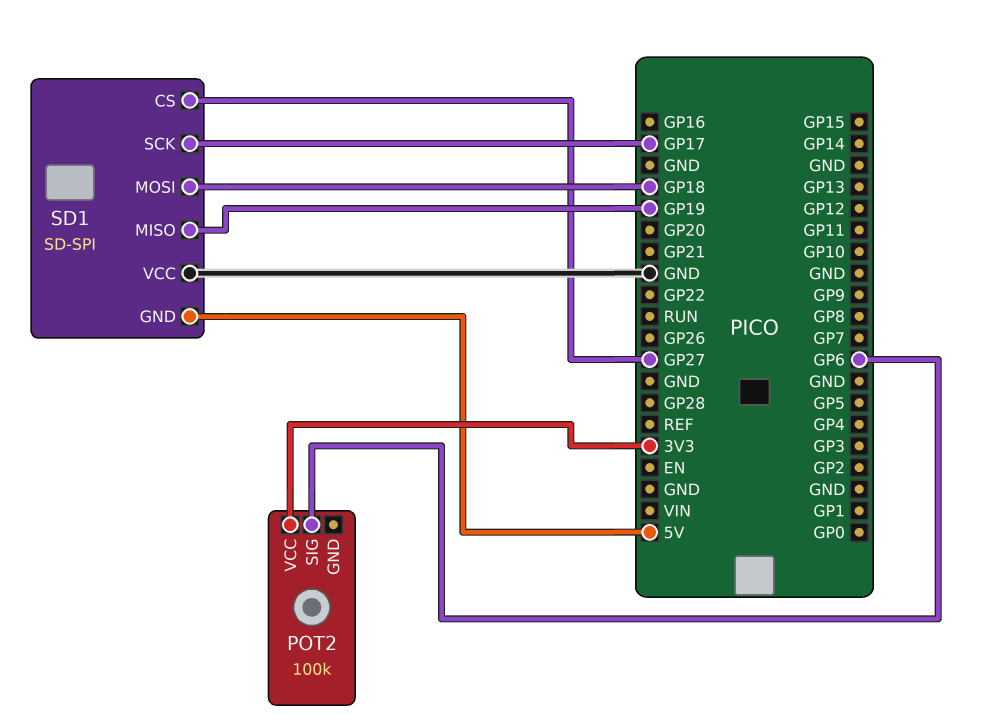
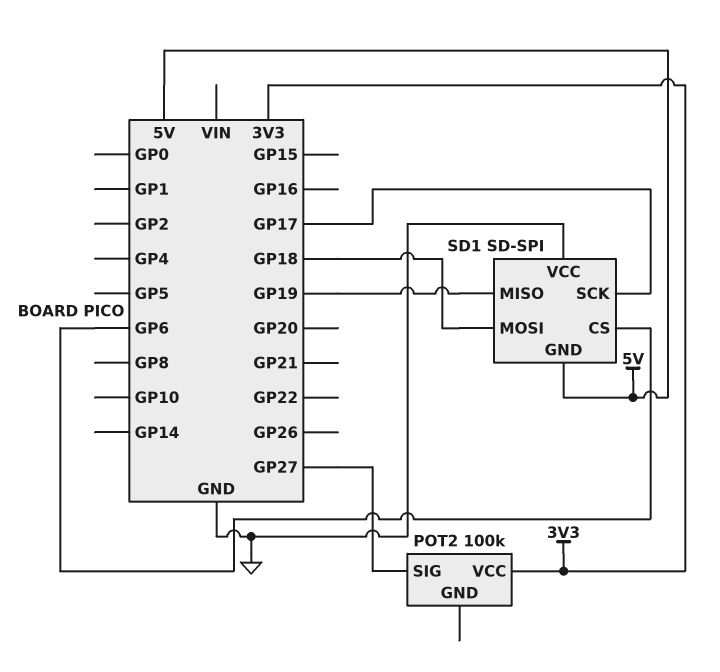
POT2 pin SIG: GP6 -> GP27
SD1 pin CS: GP27 -> GP6

